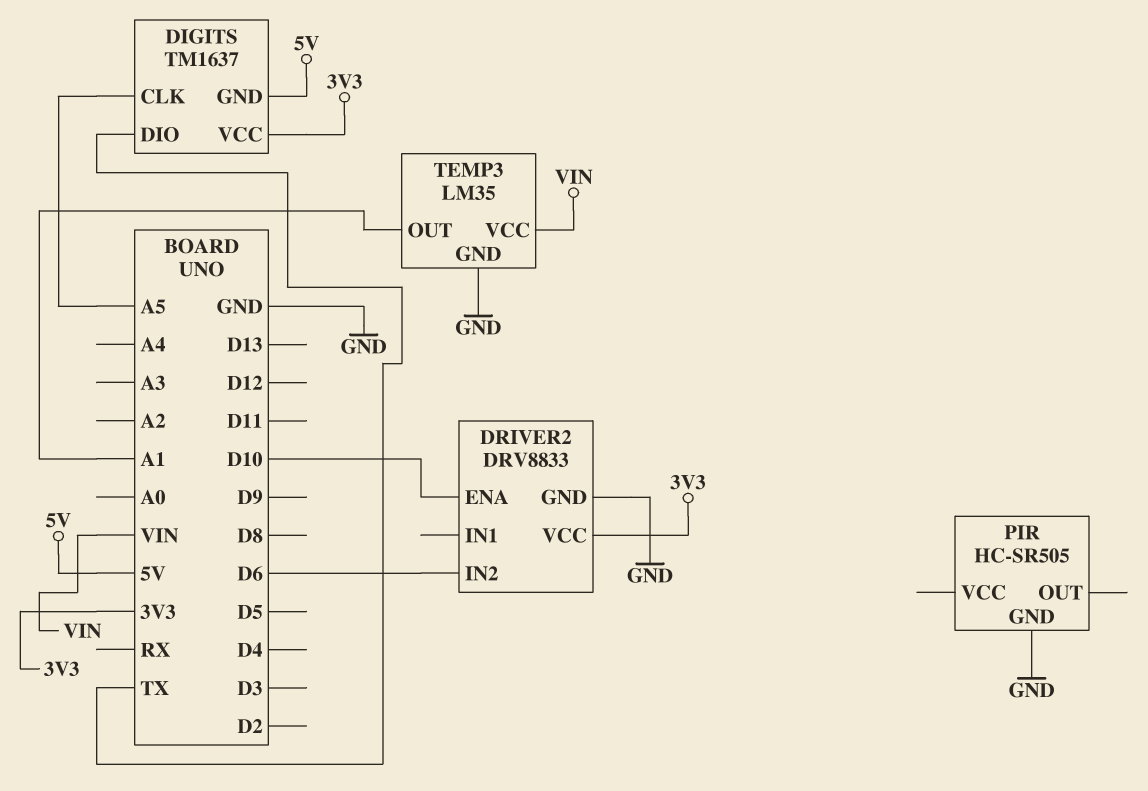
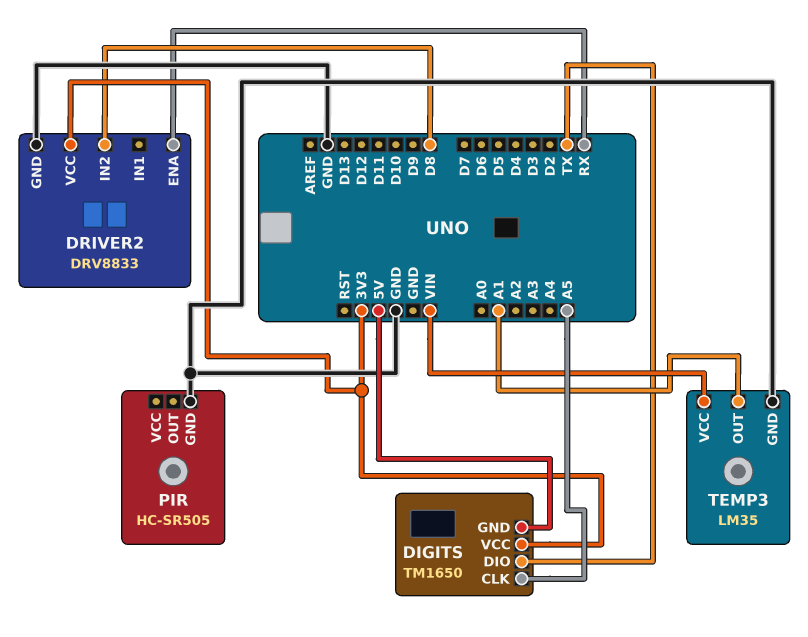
DIGITS: TM1637 -> TM1650
DRIVER2 pin ENA: D10 -> RX
DRIVER2 pin IN2: D6 -> D8

